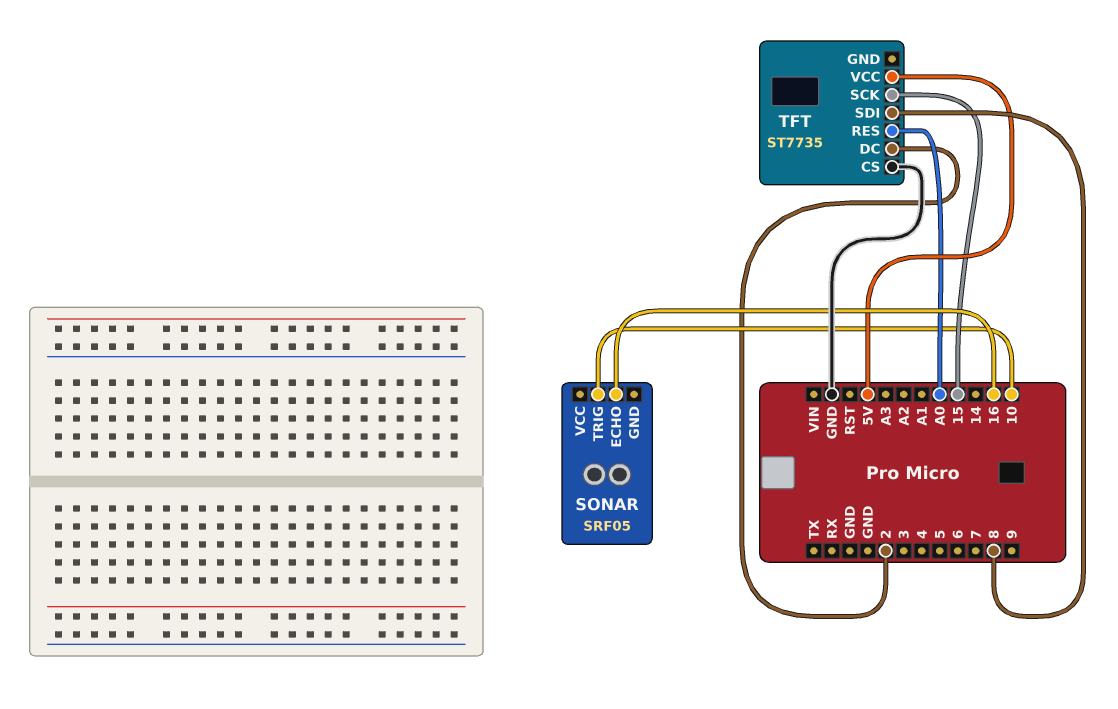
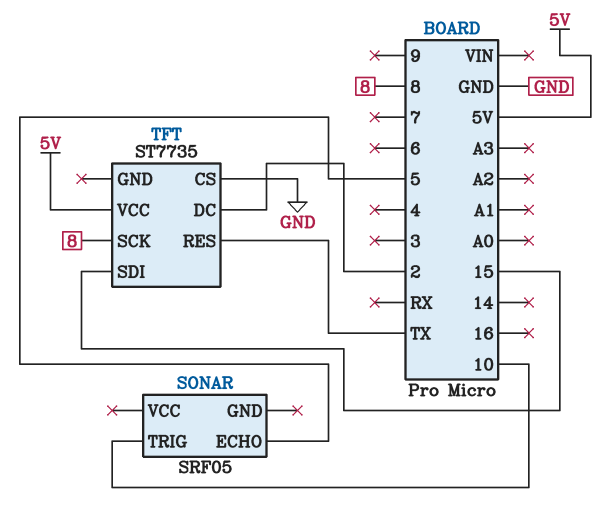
SONAR pin ECHO: 16 -> 5
TFT pin RES: A0 -> TX
TFT pin SCK: 15 -> 8
TFT pin SDI: 8 -> 15

